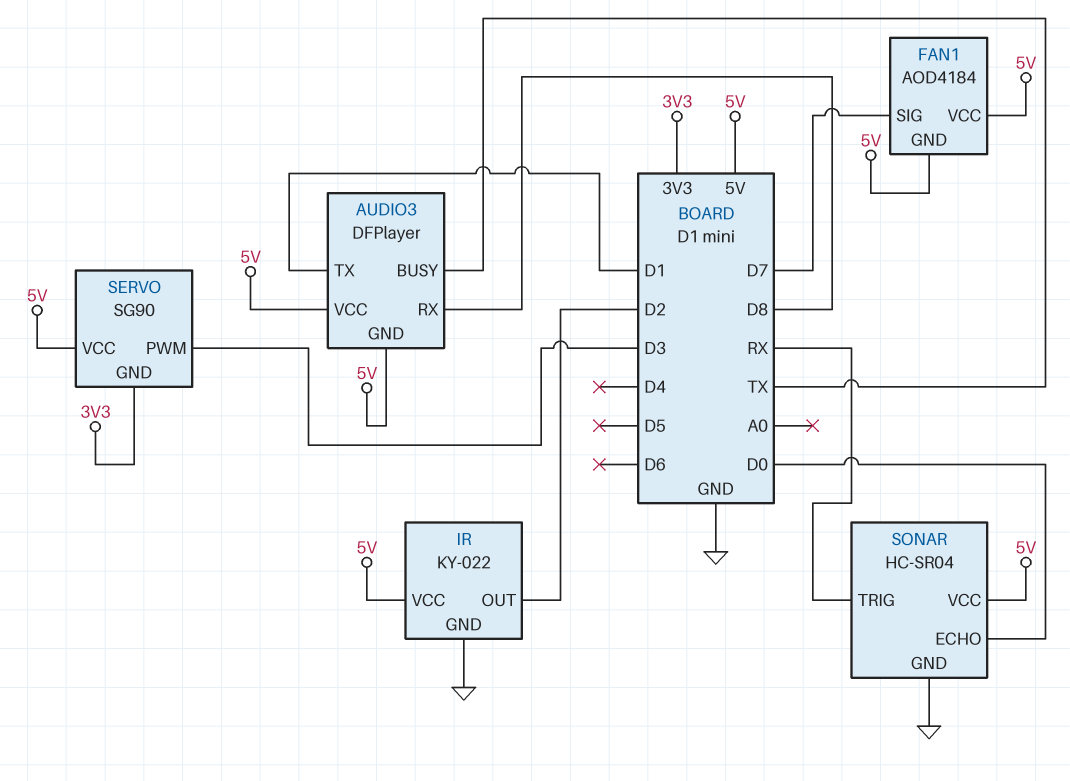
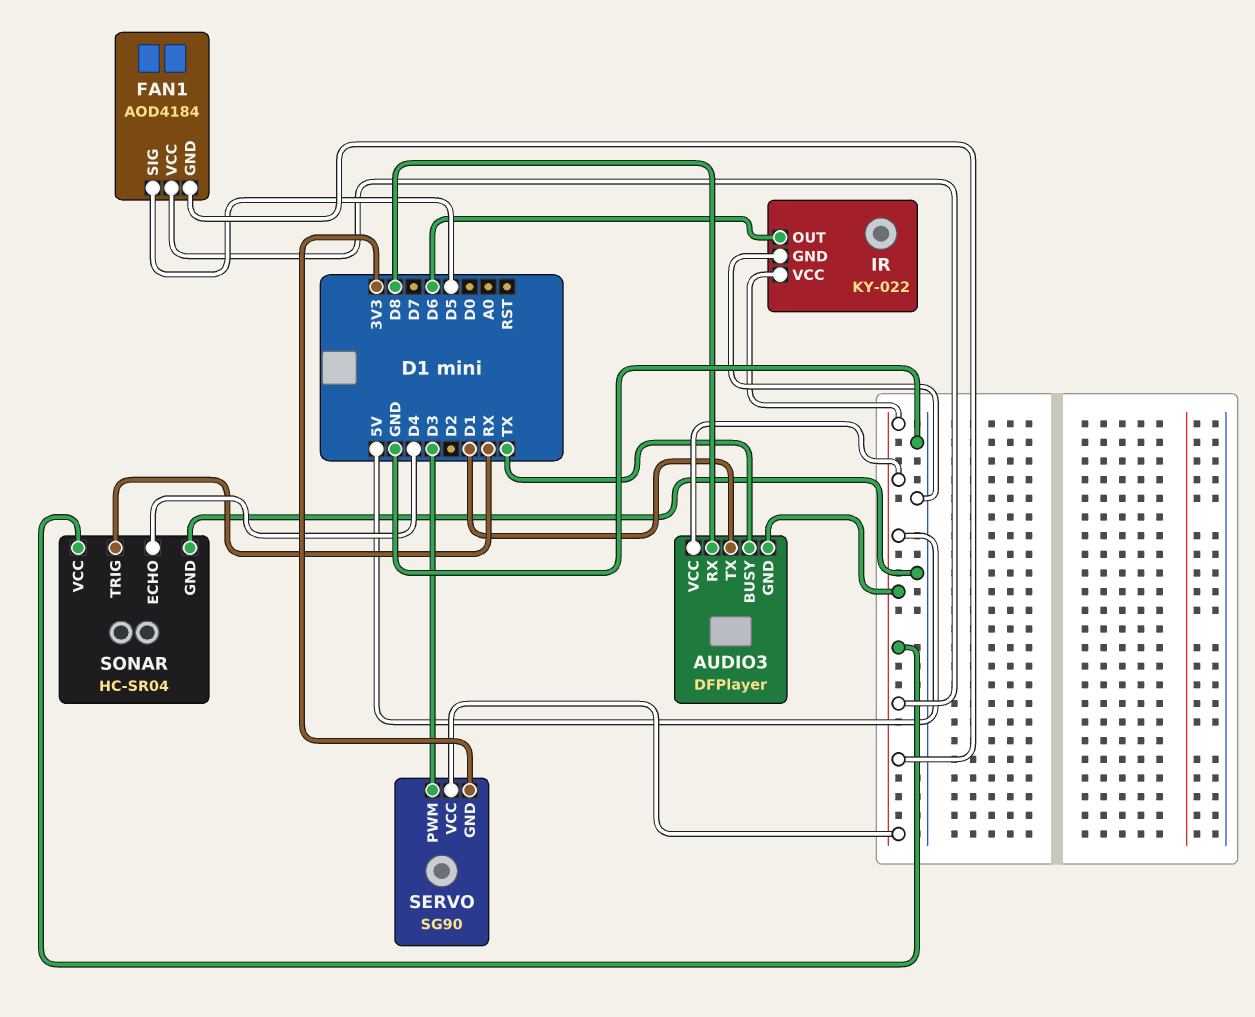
FAN1 pin SIG: D7 -> D5
IR pin OUT: D2 -> D6
SONAR pin ECHO: D0 -> D4

